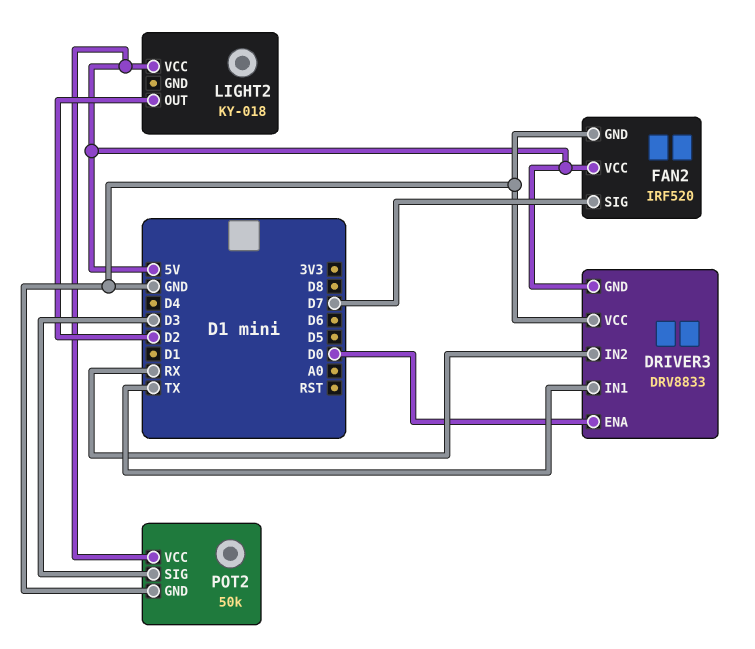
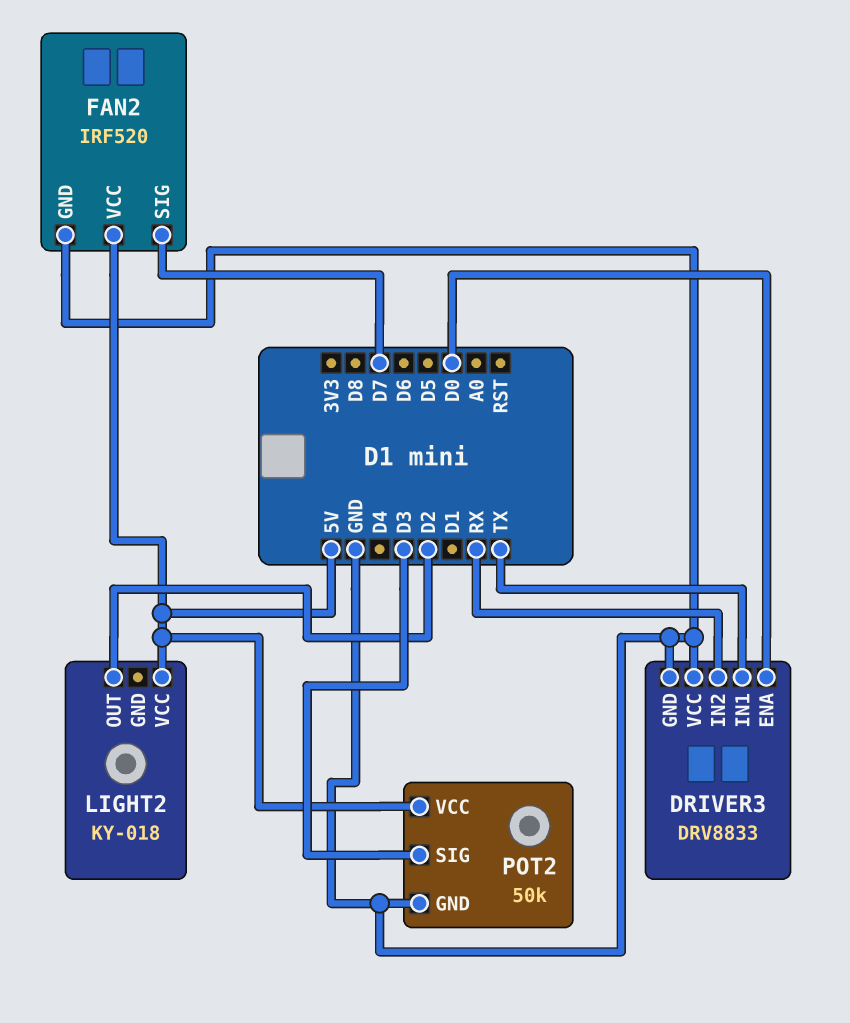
DRIVER3 pin GND: 5V -> GND

